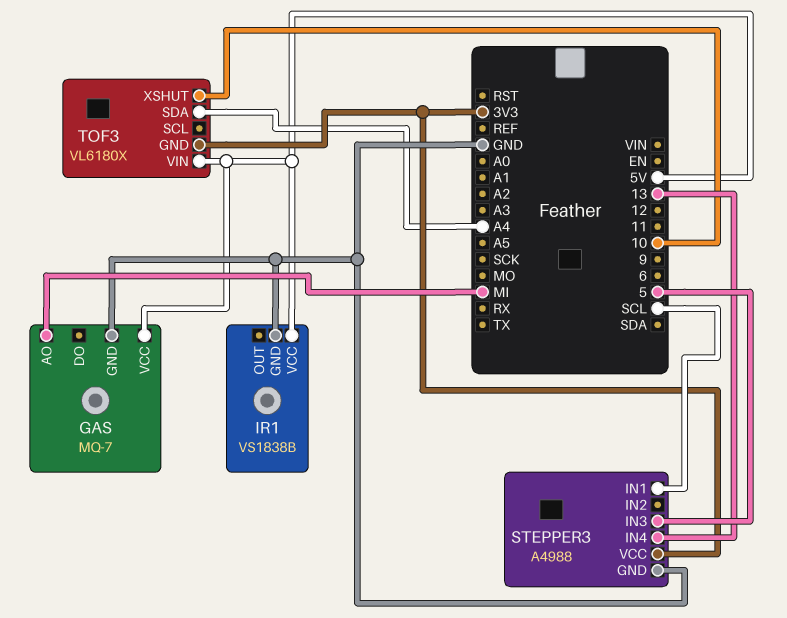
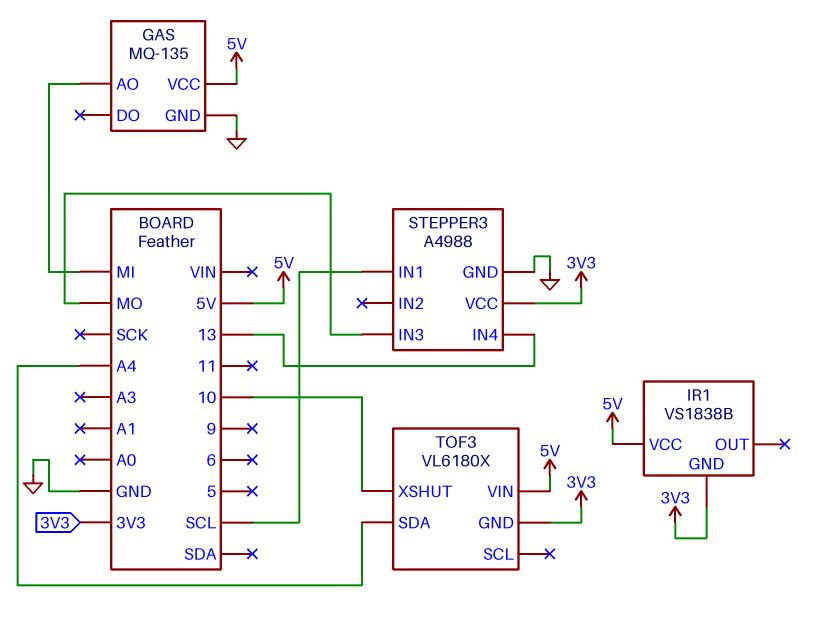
GAS: MQ-7 -> MQ-135
IR1 pin GND: GND -> 3V3
STEPPER3 pin IN3: 5 -> MO

